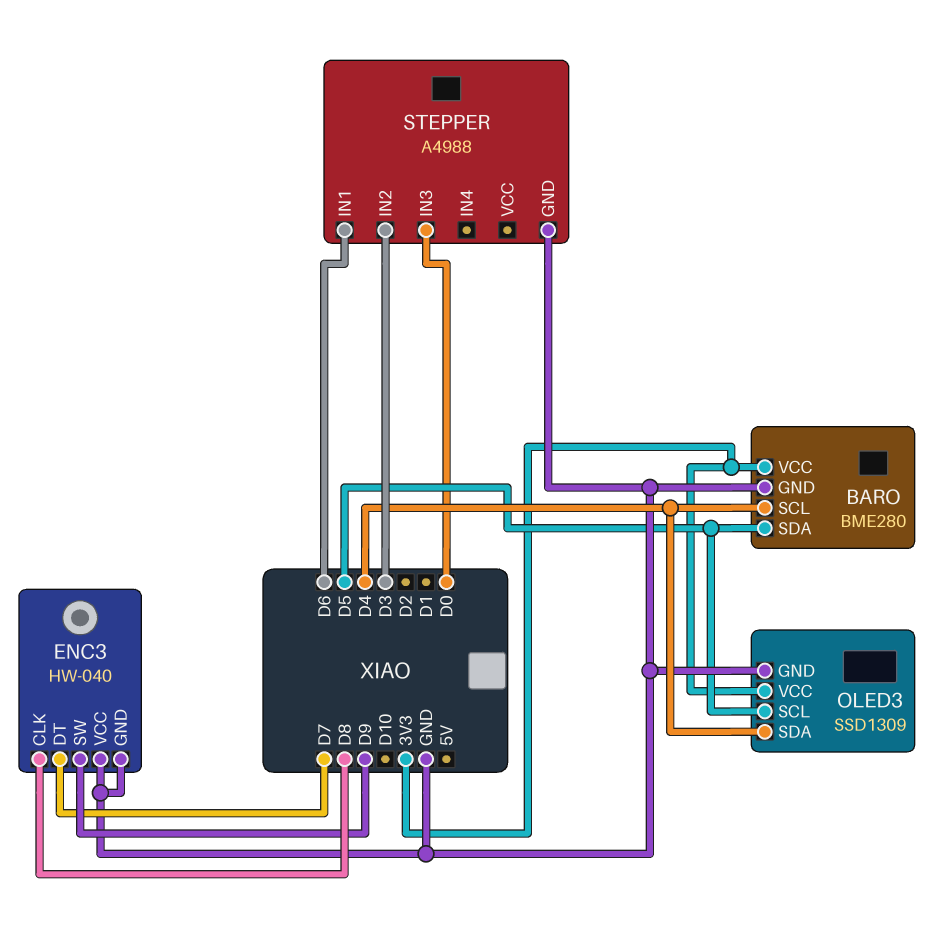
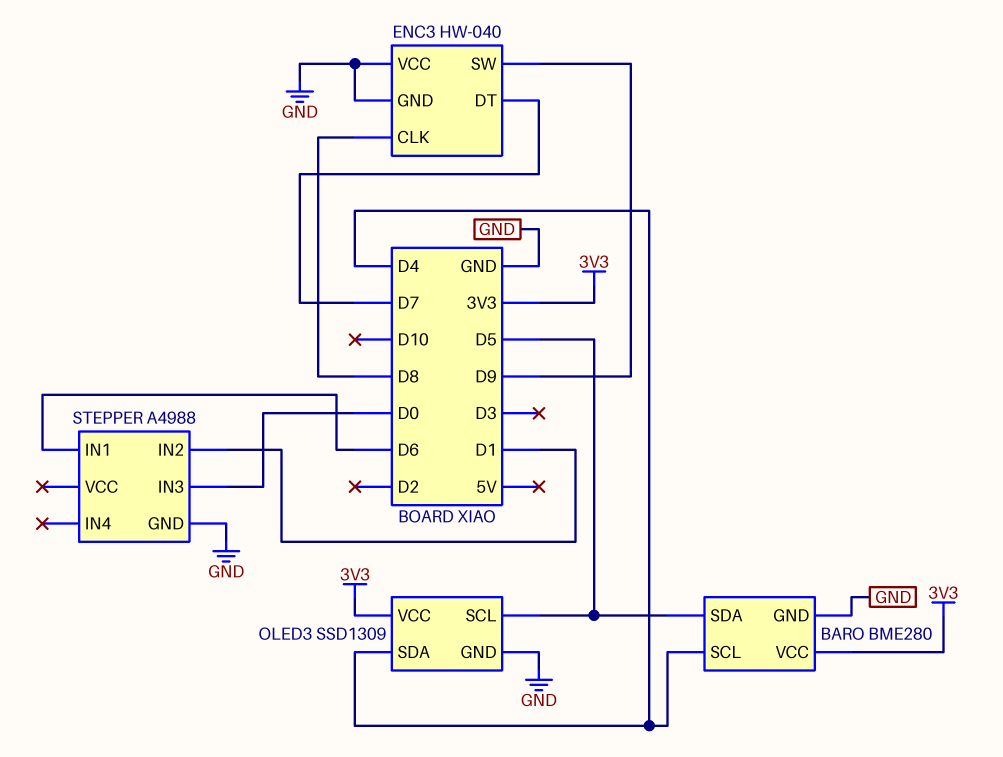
STEPPER pin IN2: D3 -> D1

